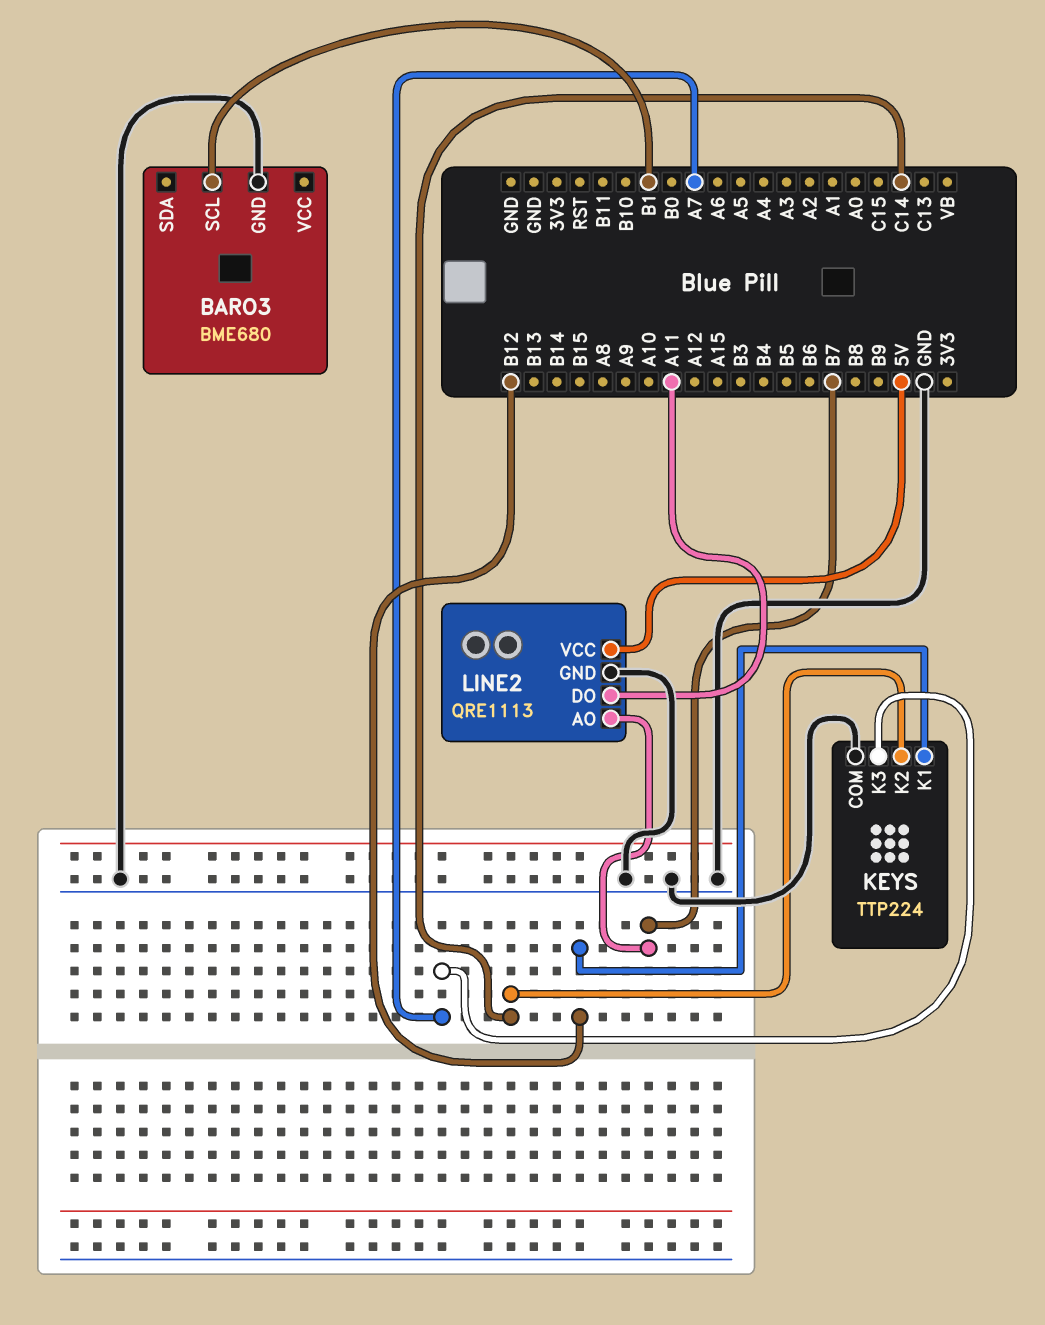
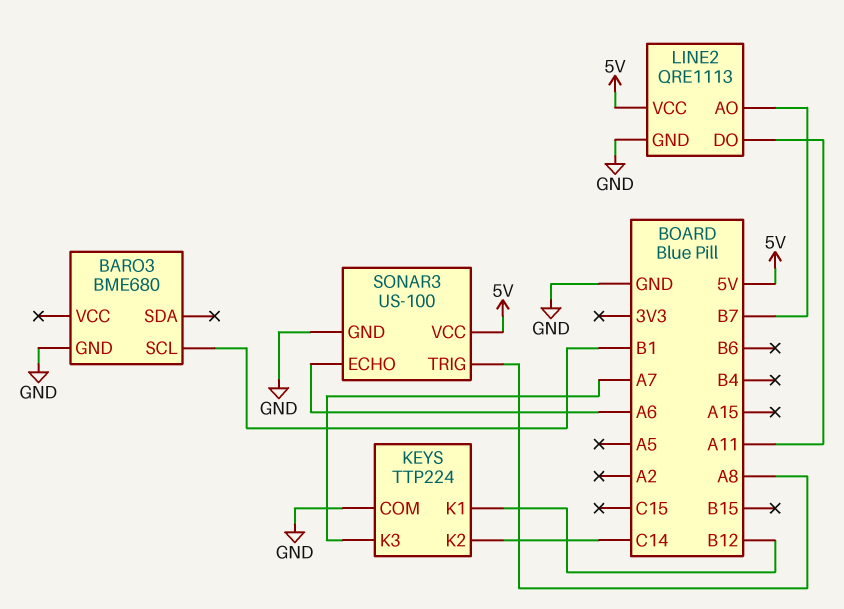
SONAR3: none -> US-100
SONAR3 pin ECHO: none -> A6
SONAR3 pin GND: none -> GND
SONAR3 pin TRIG: none -> A8
SONAR3 pin VCC: none -> 5V

